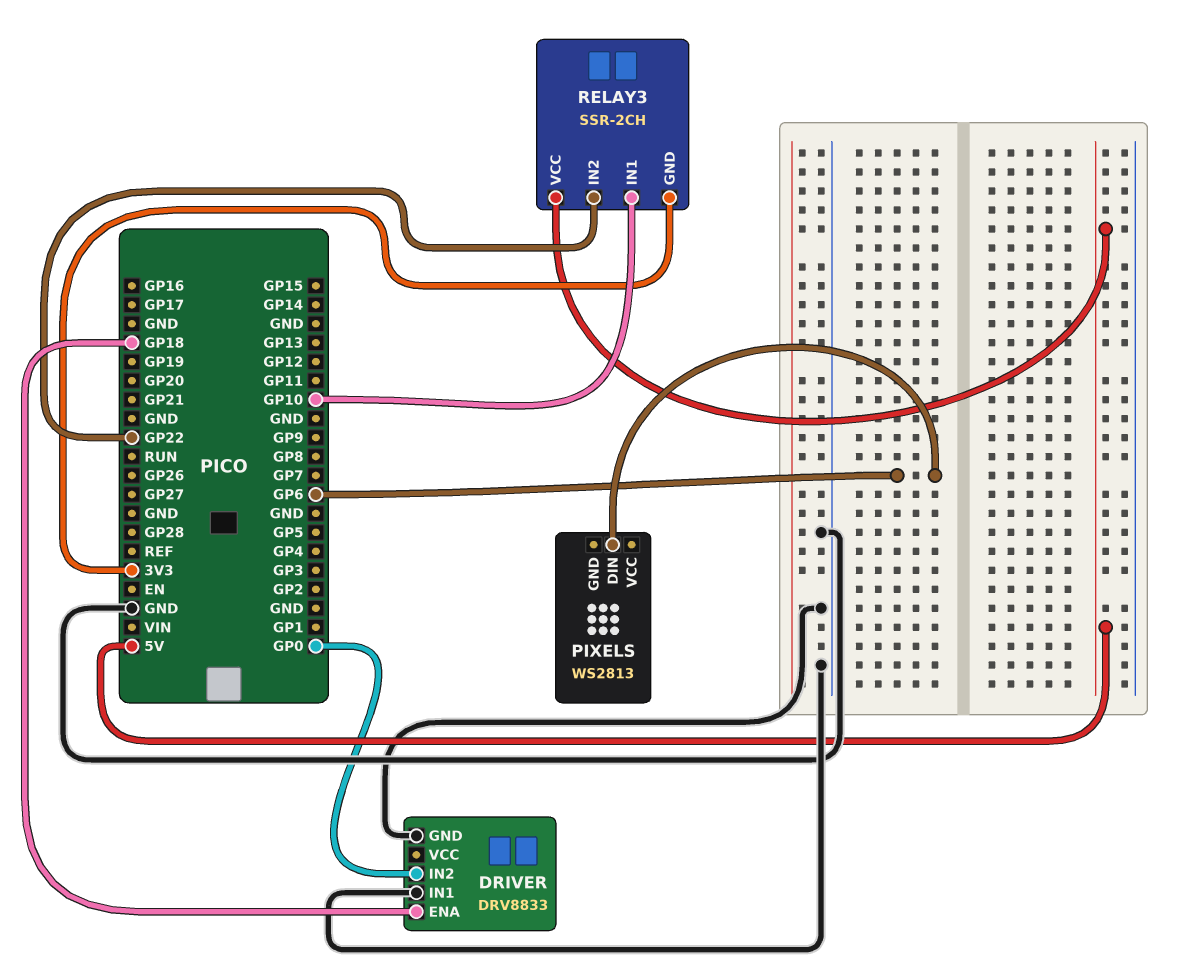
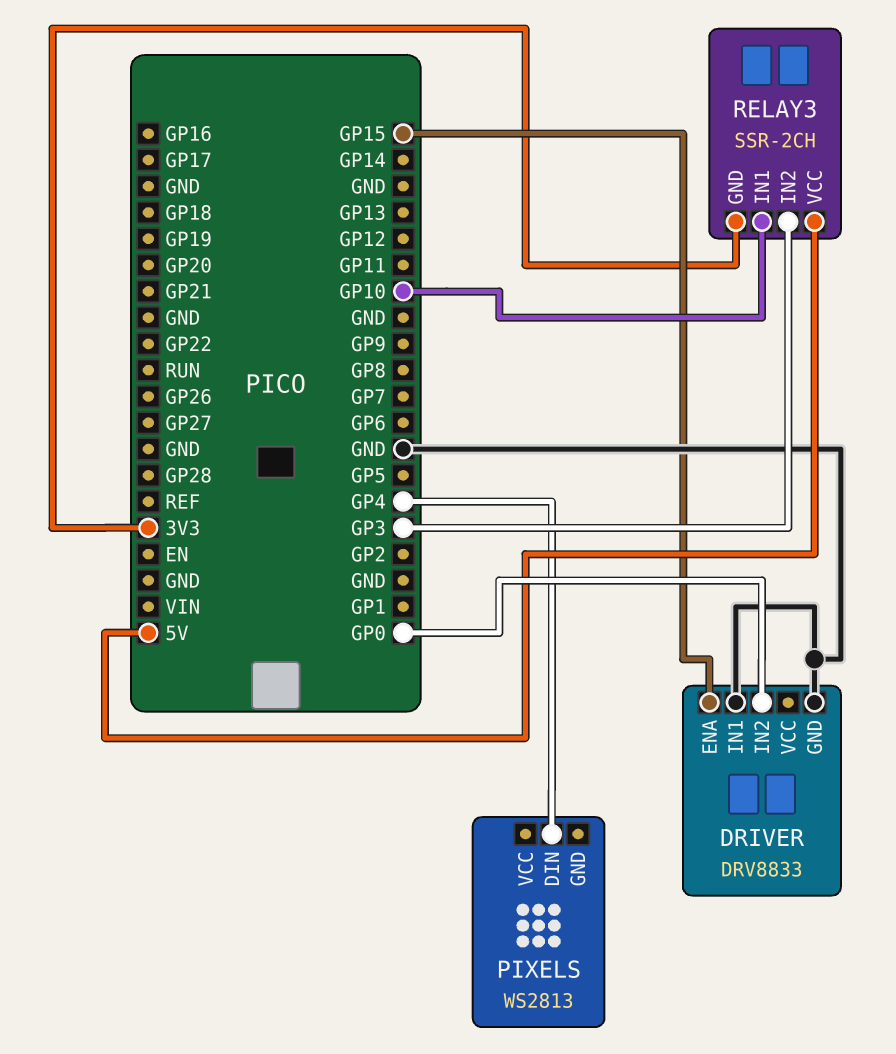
DRIVER pin ENA: GP18 -> GP15
PIXELS pin DIN: GP6 -> GP4
RELAY3 pin IN2: GP22 -> GP3

